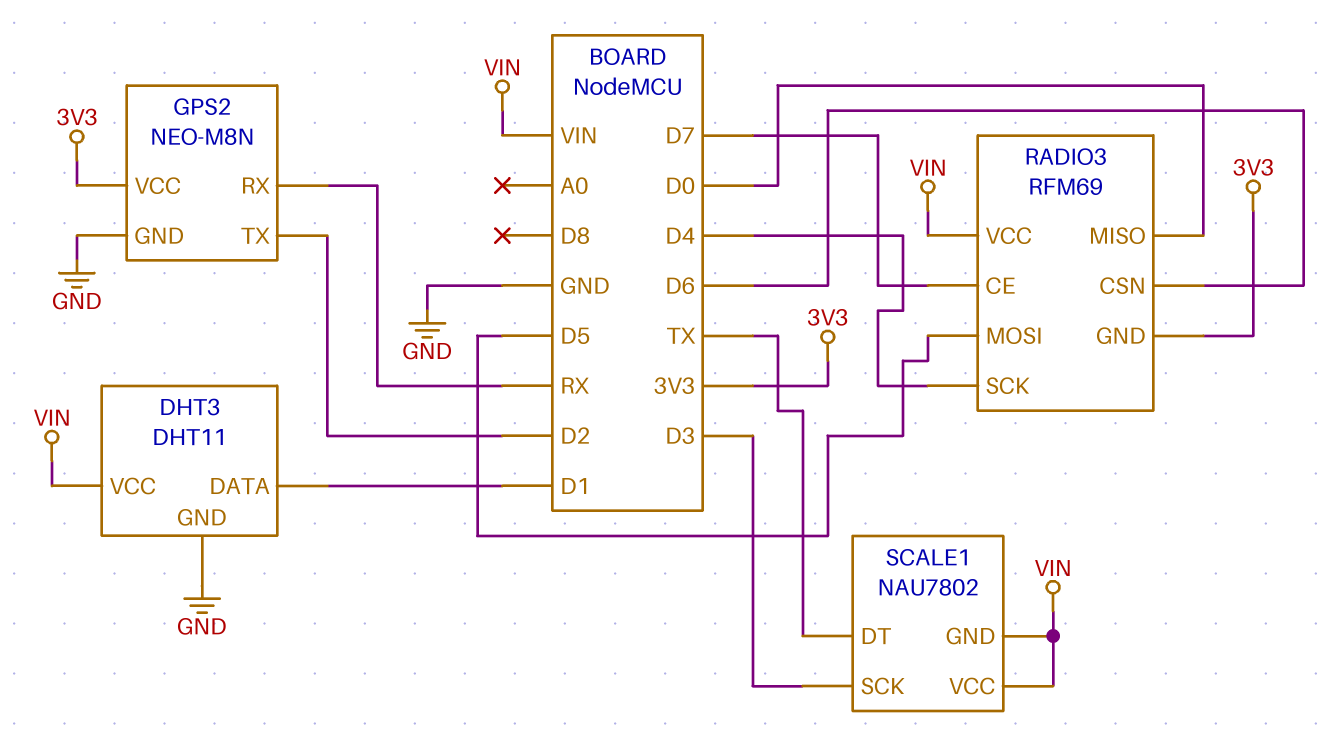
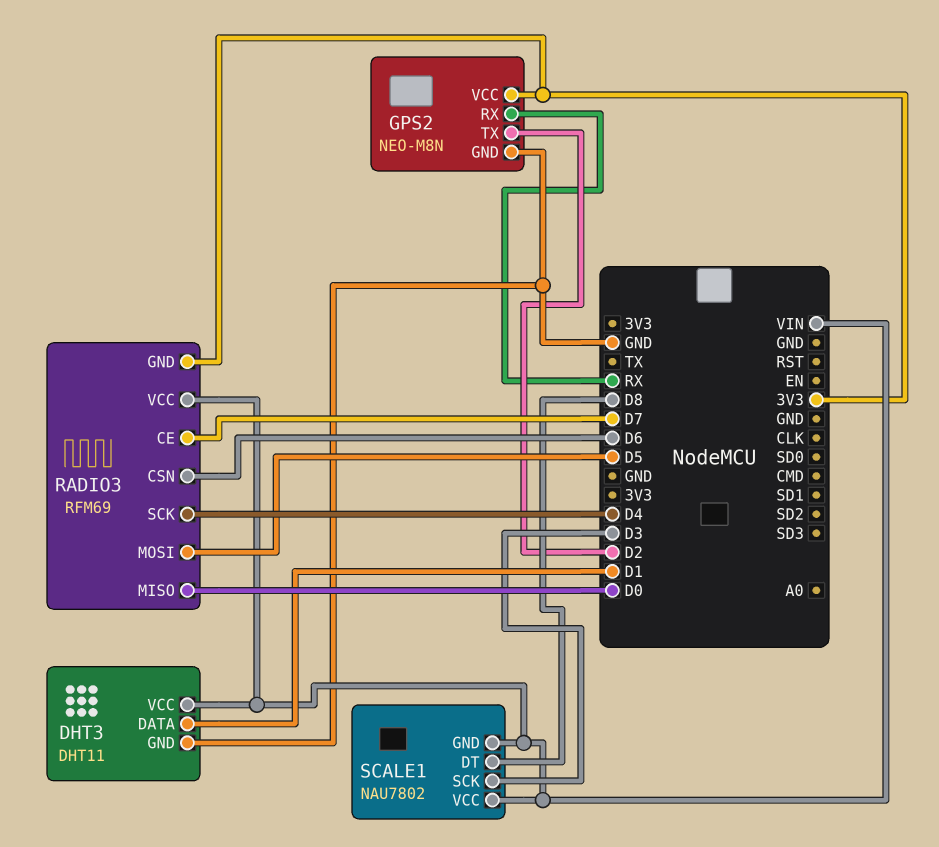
SCALE1 pin DT: TX -> D8

